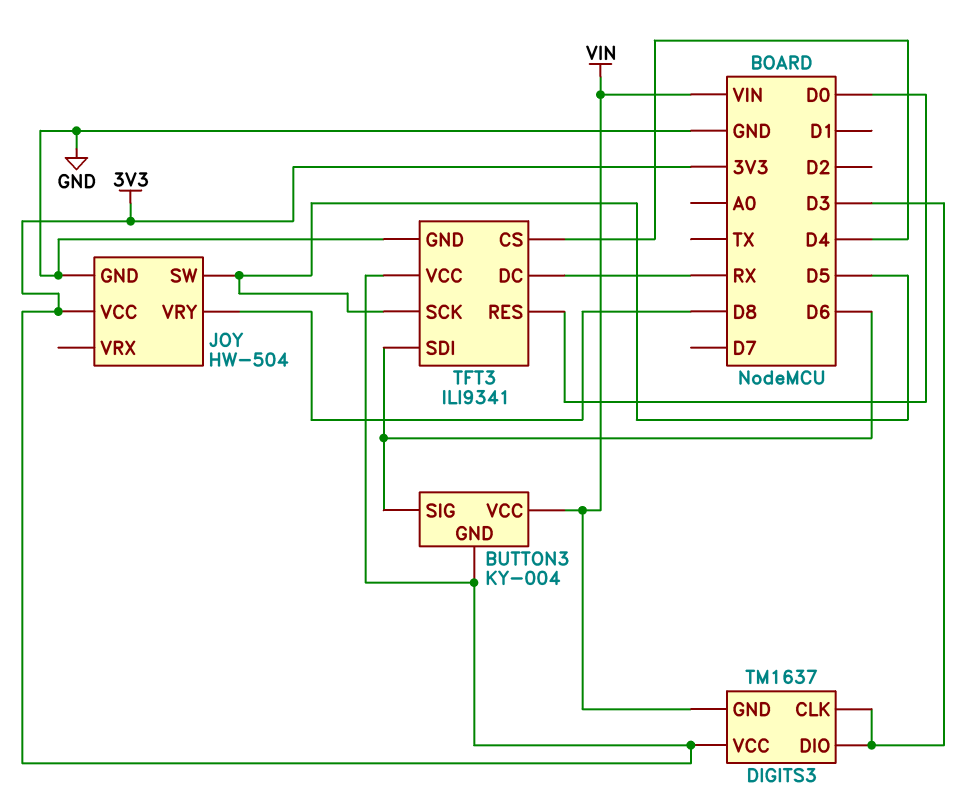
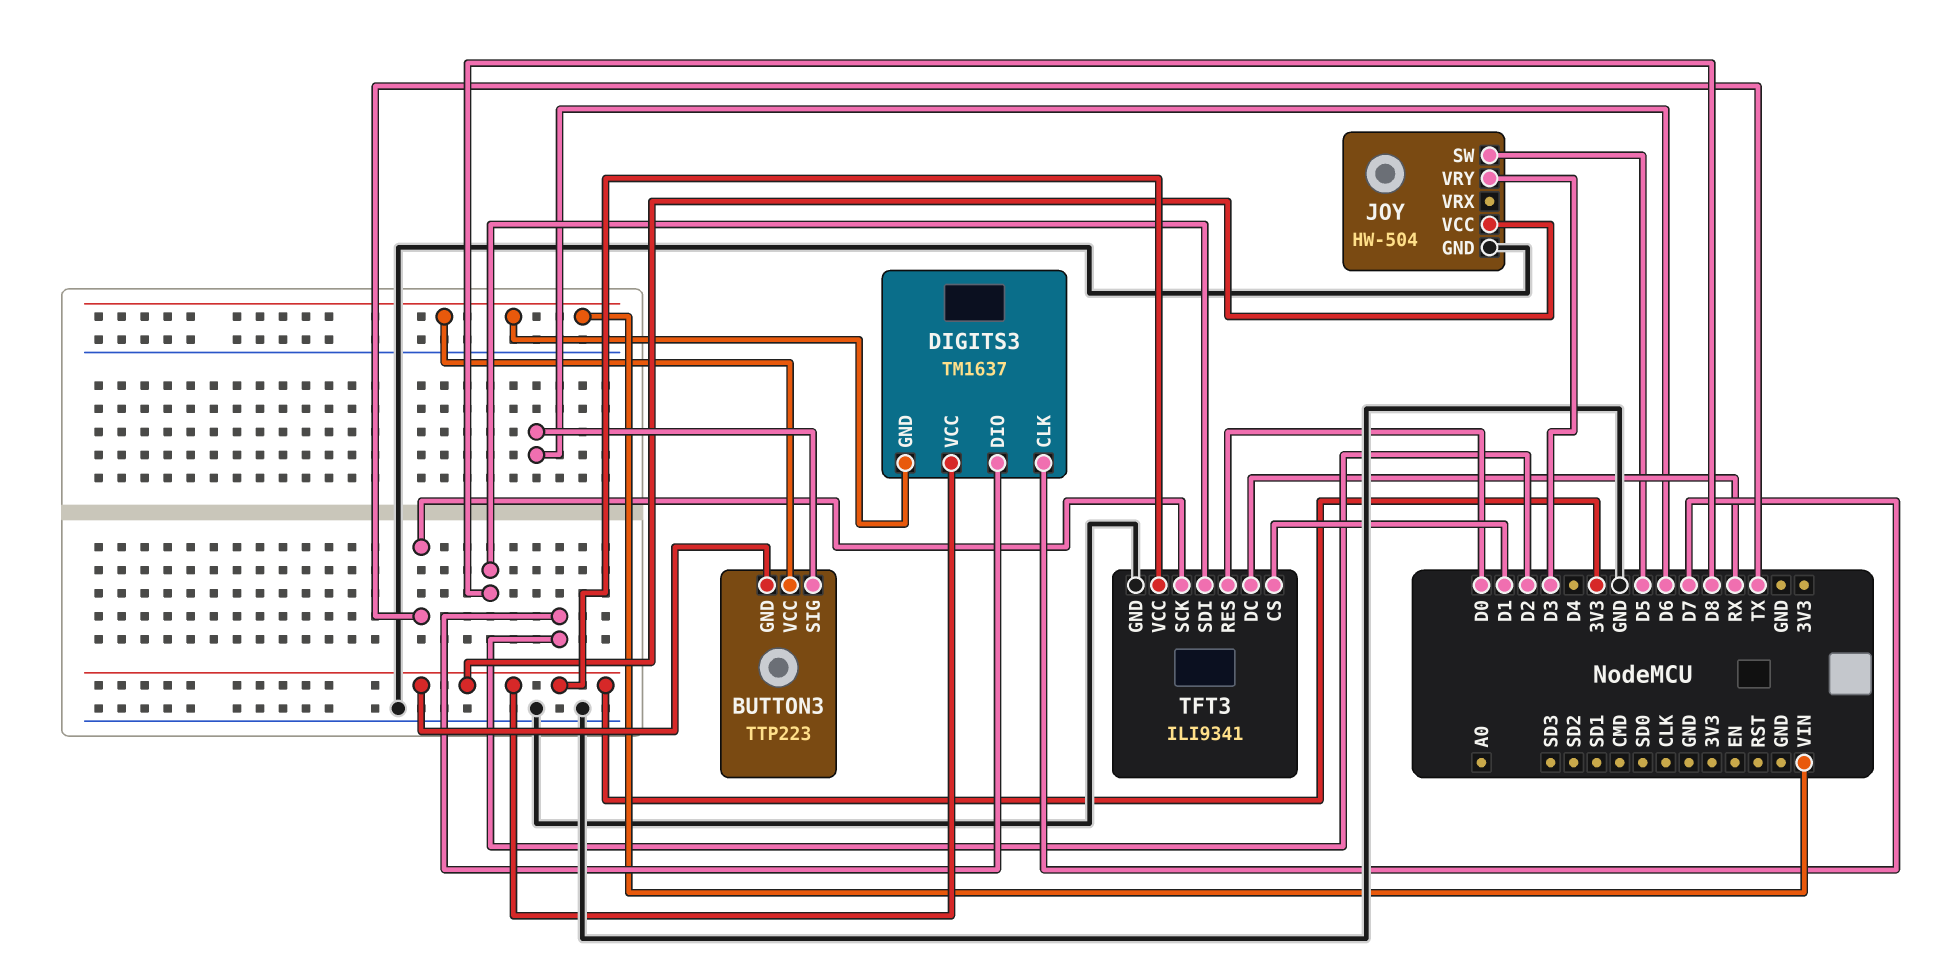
BUTTON3: KY-004 -> TTP223
DIGITS3 pin CLK: D3 -> D7
DIGITS3 pin DIO: D3 -> D2
JOY pin VRY: D8 -> D3
TFT3 pin CS: D4 -> D1
TFT3 pin SCK: D5 -> TX
TFT3 pin SDI: D6 -> D8

